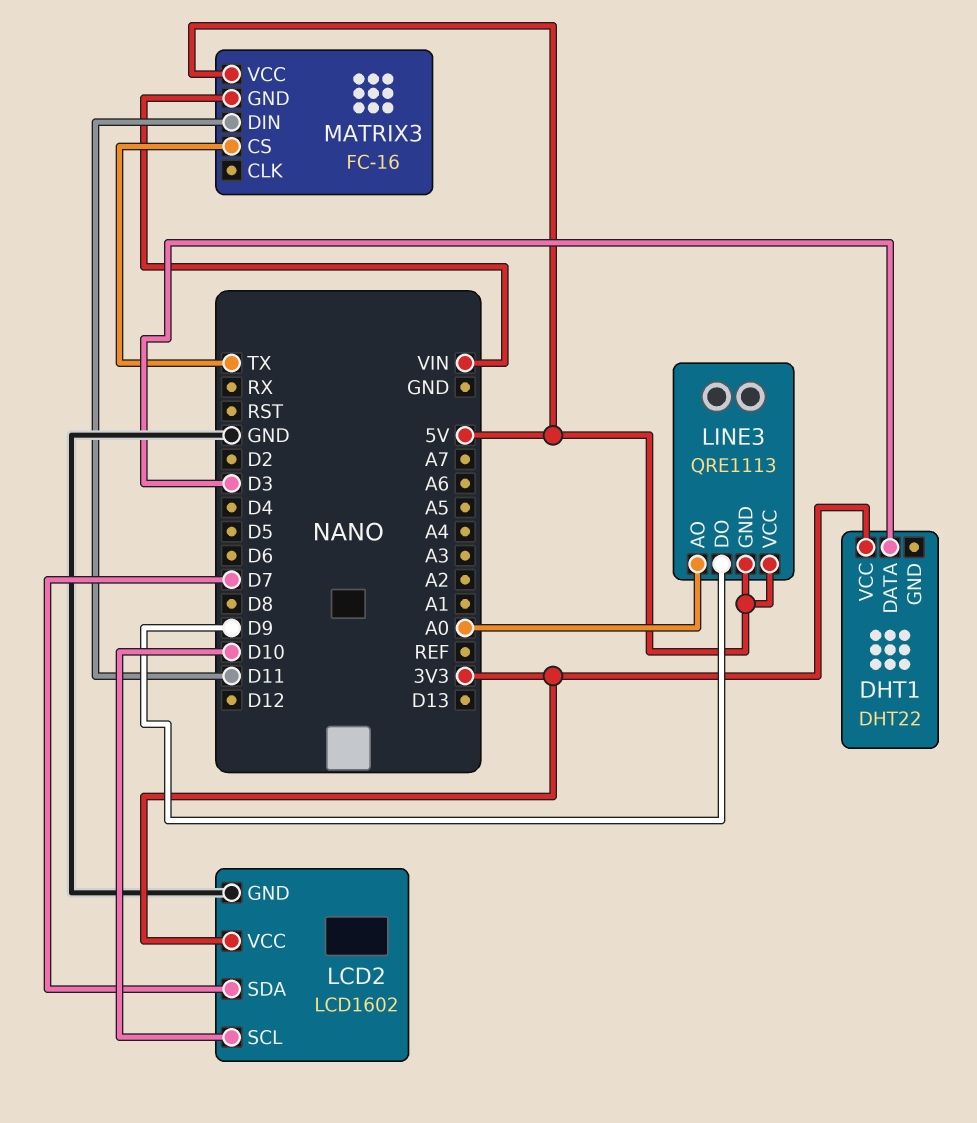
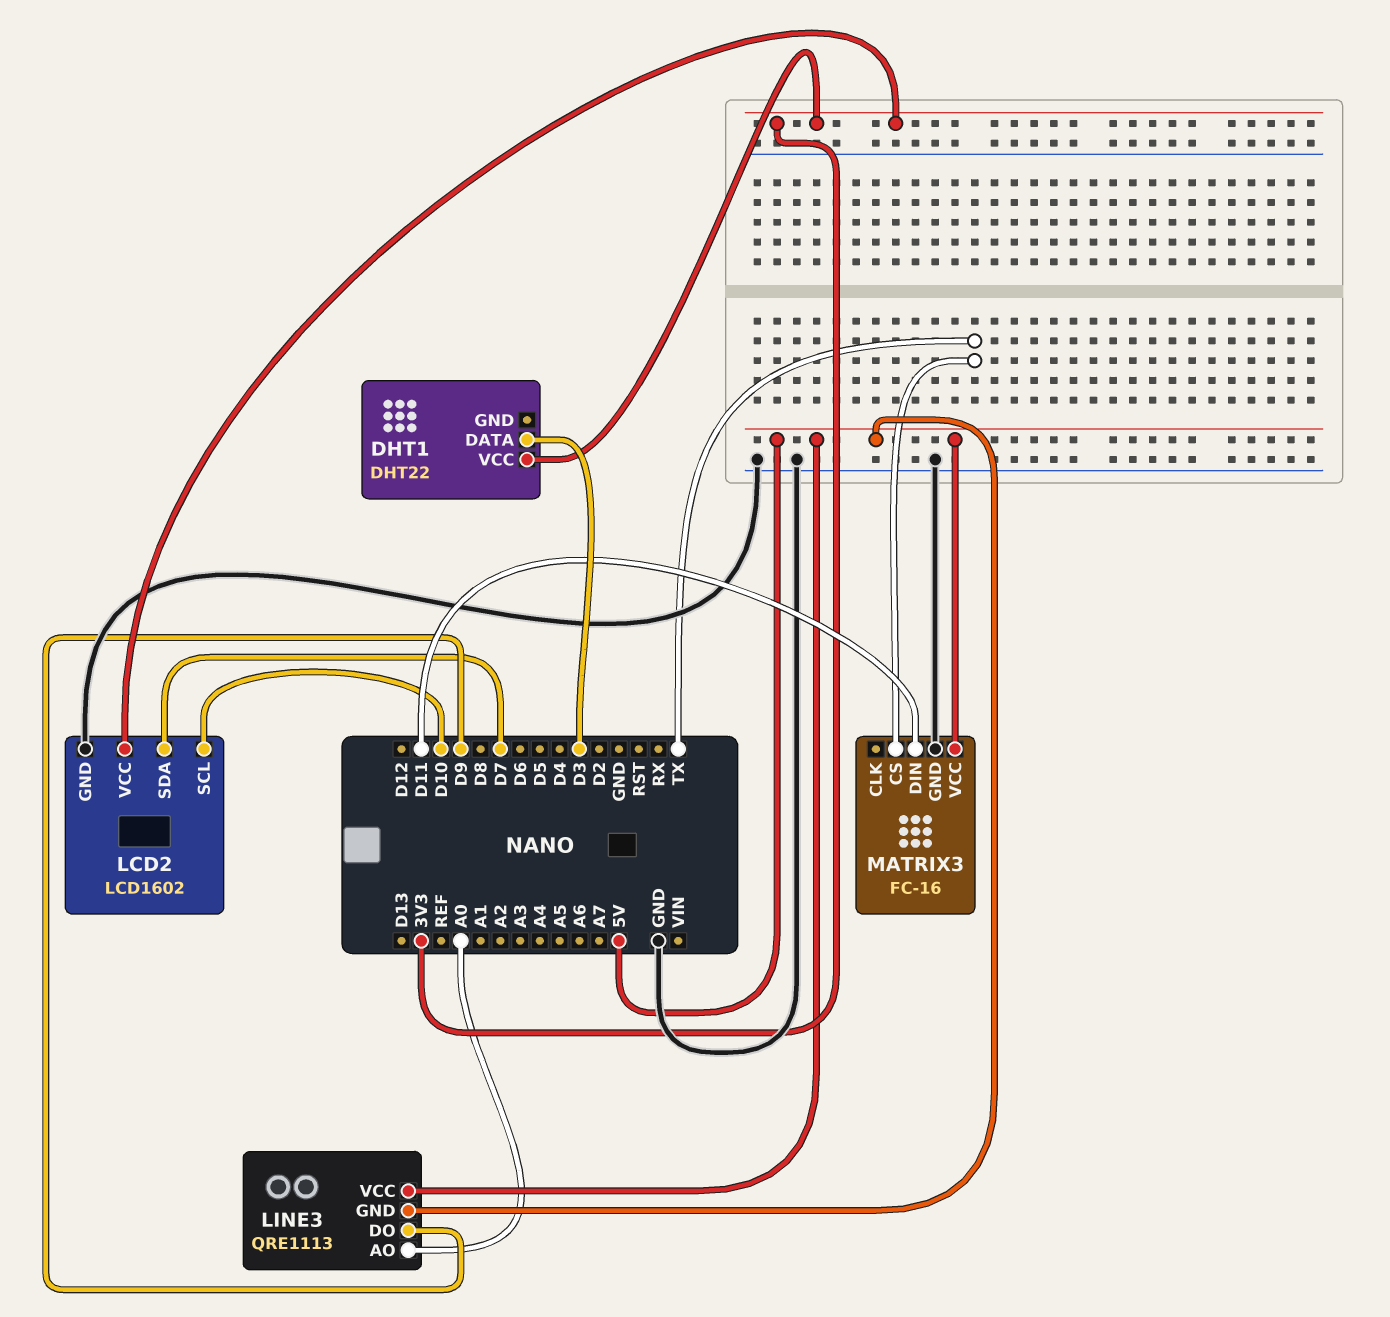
MATRIX3 pin GND: VIN -> GND

